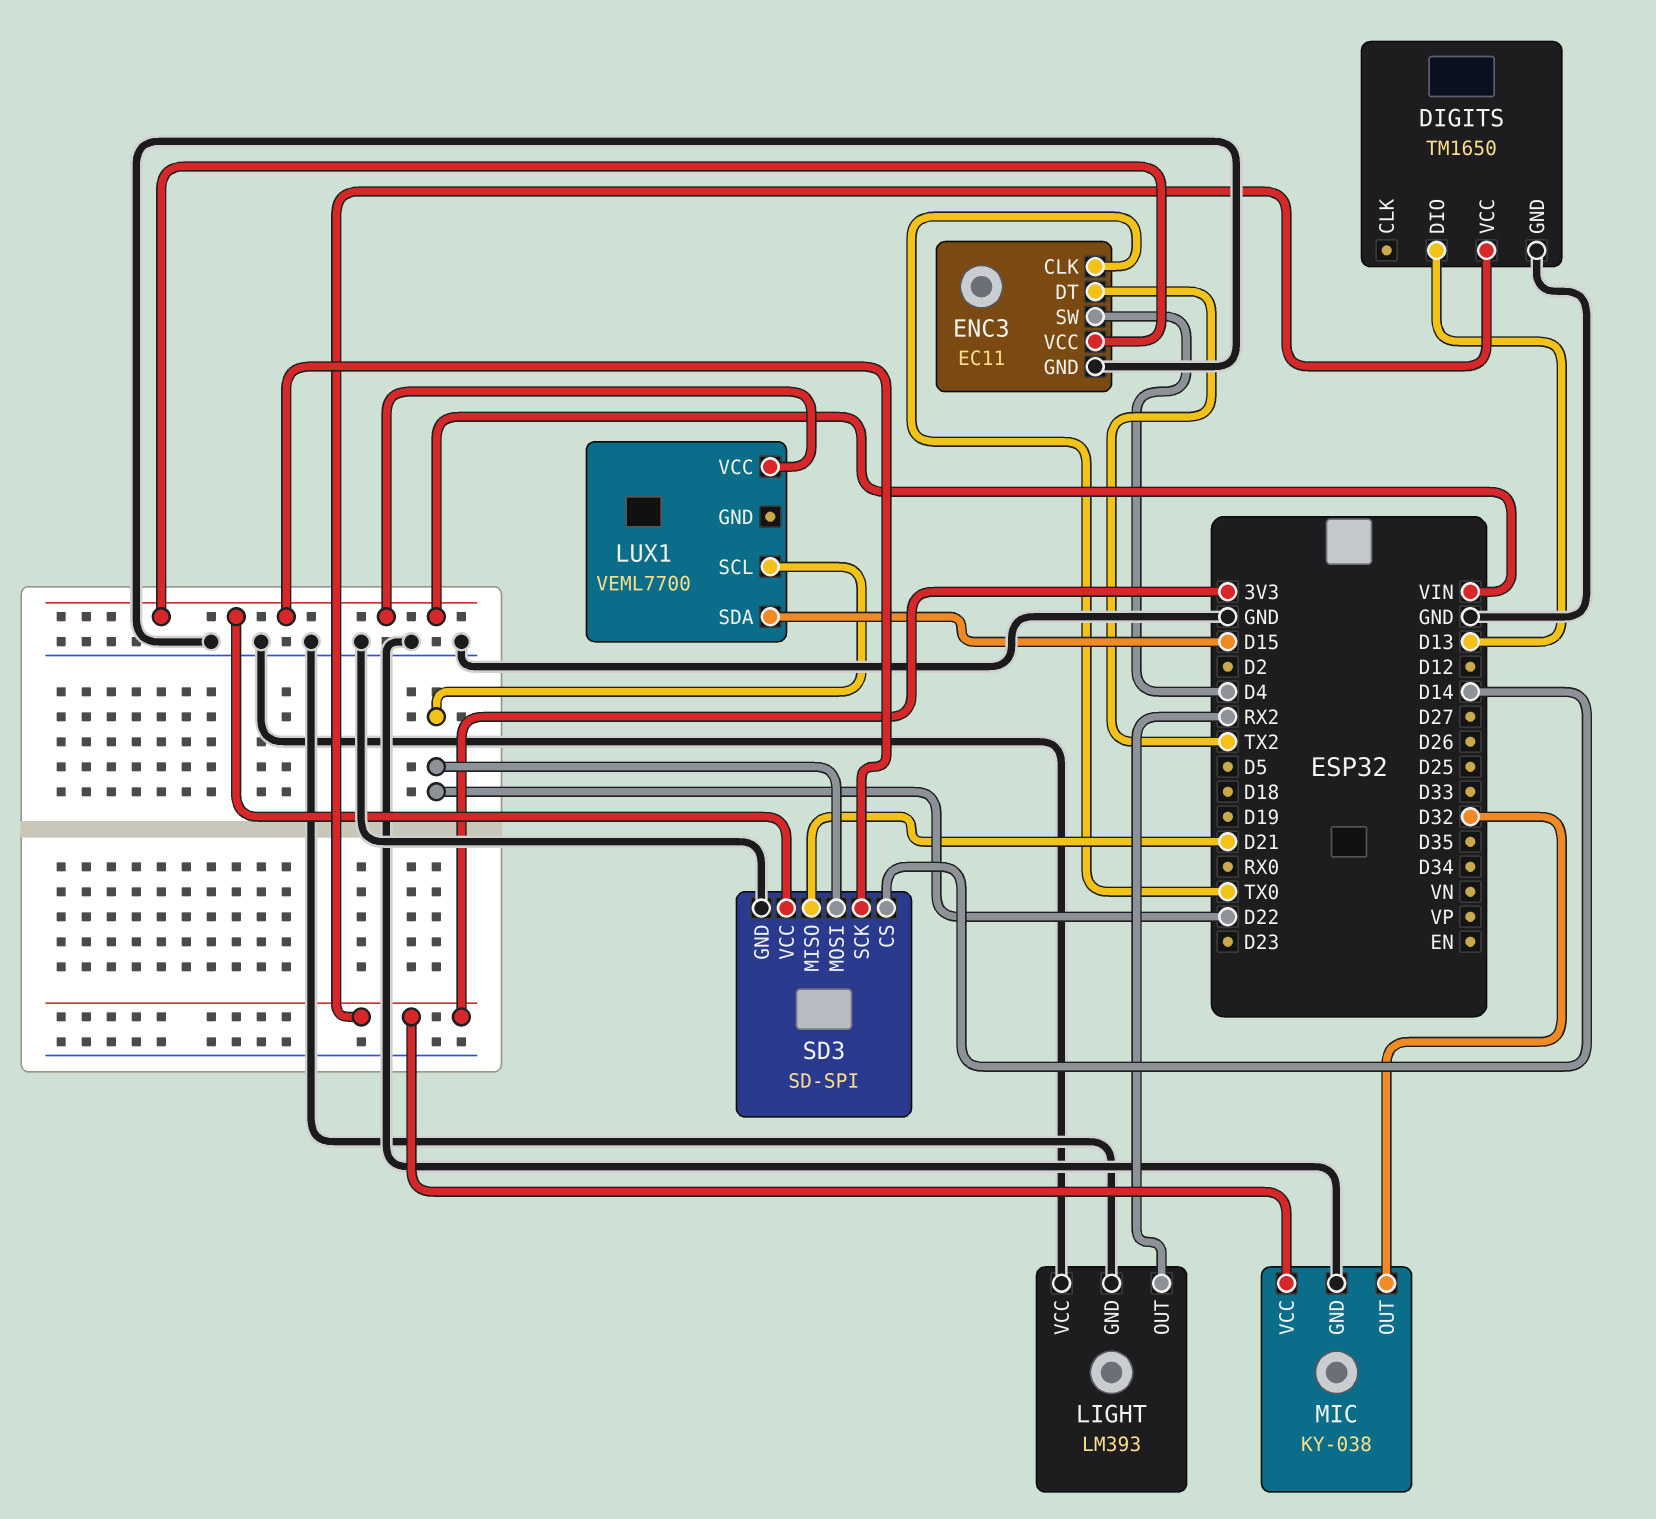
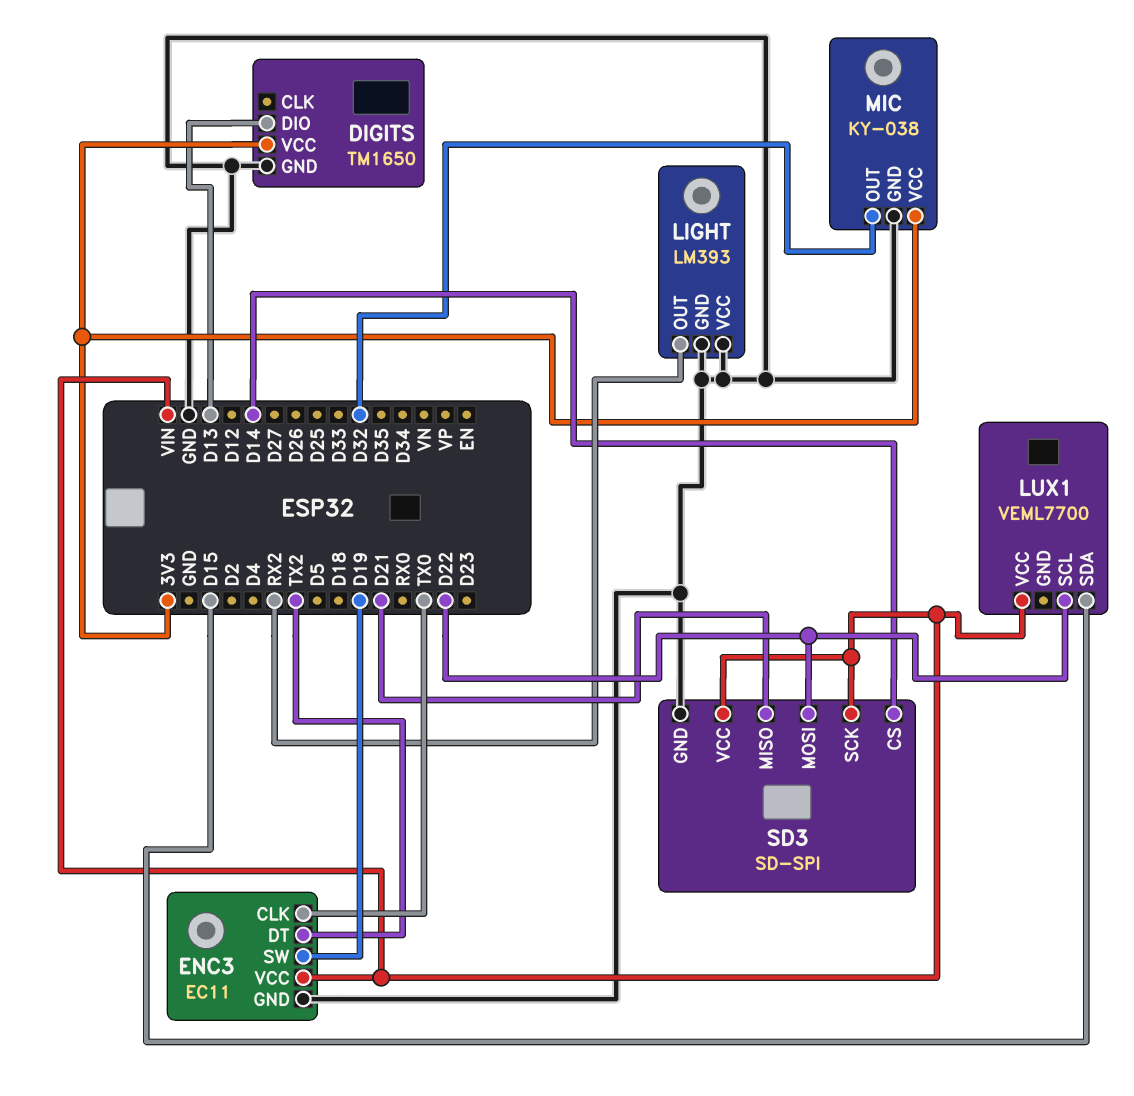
ENC3 pin SW: D4 -> D19

